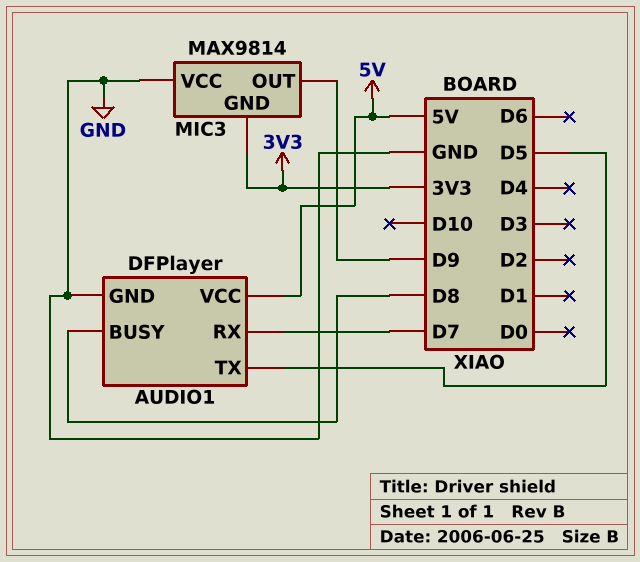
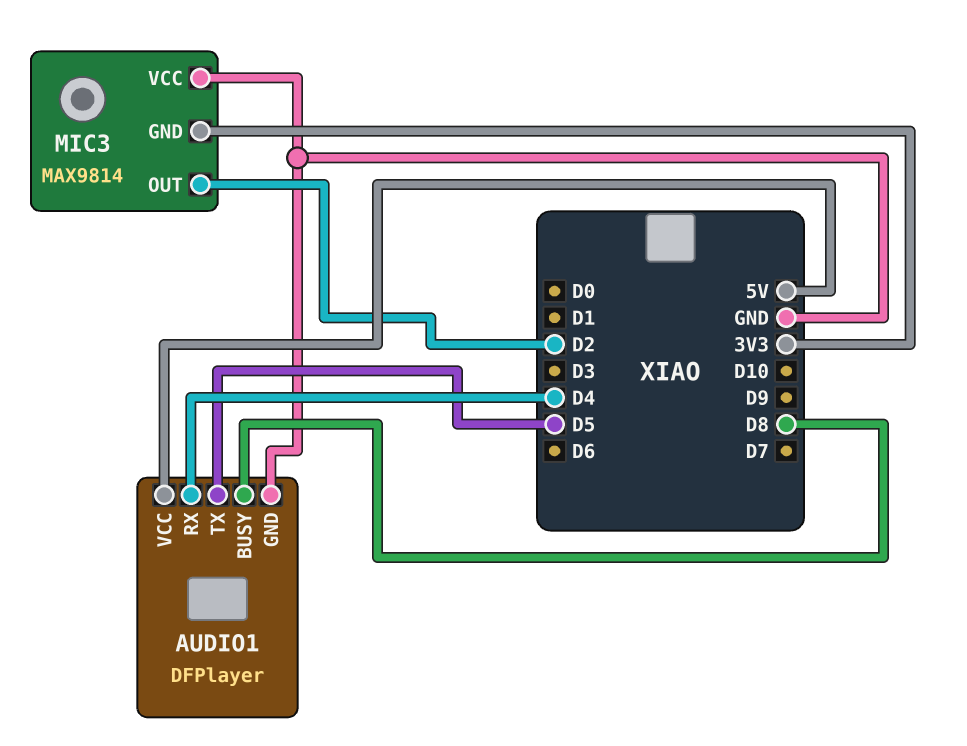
AUDIO1 pin RX: D7 -> D4
MIC3 pin OUT: D9 -> D2

